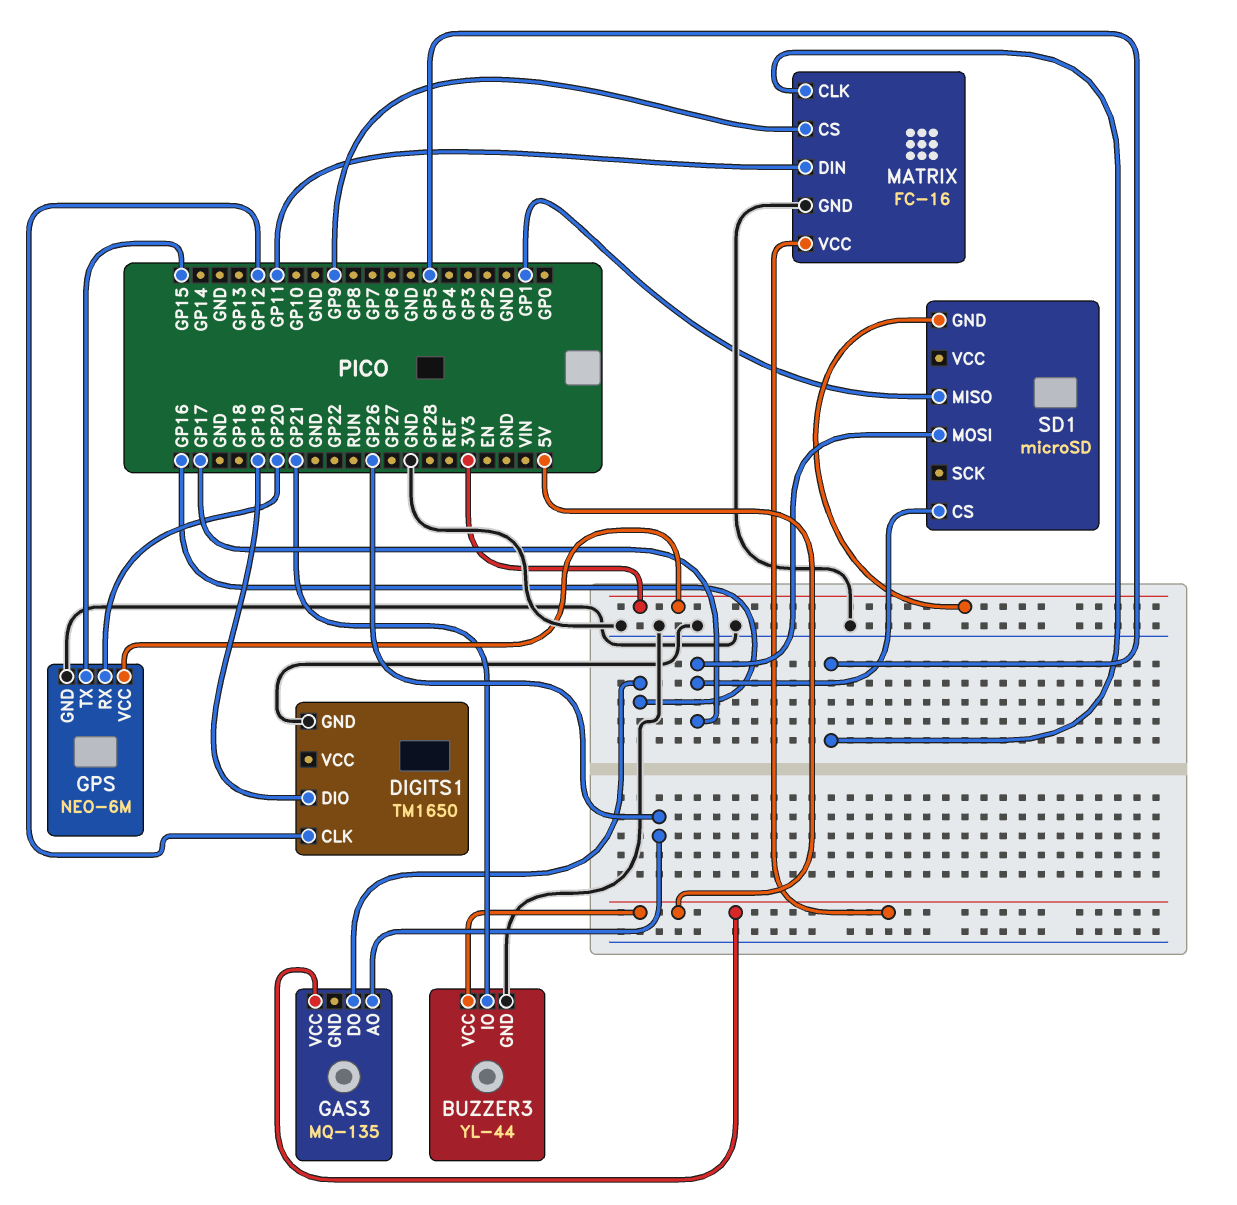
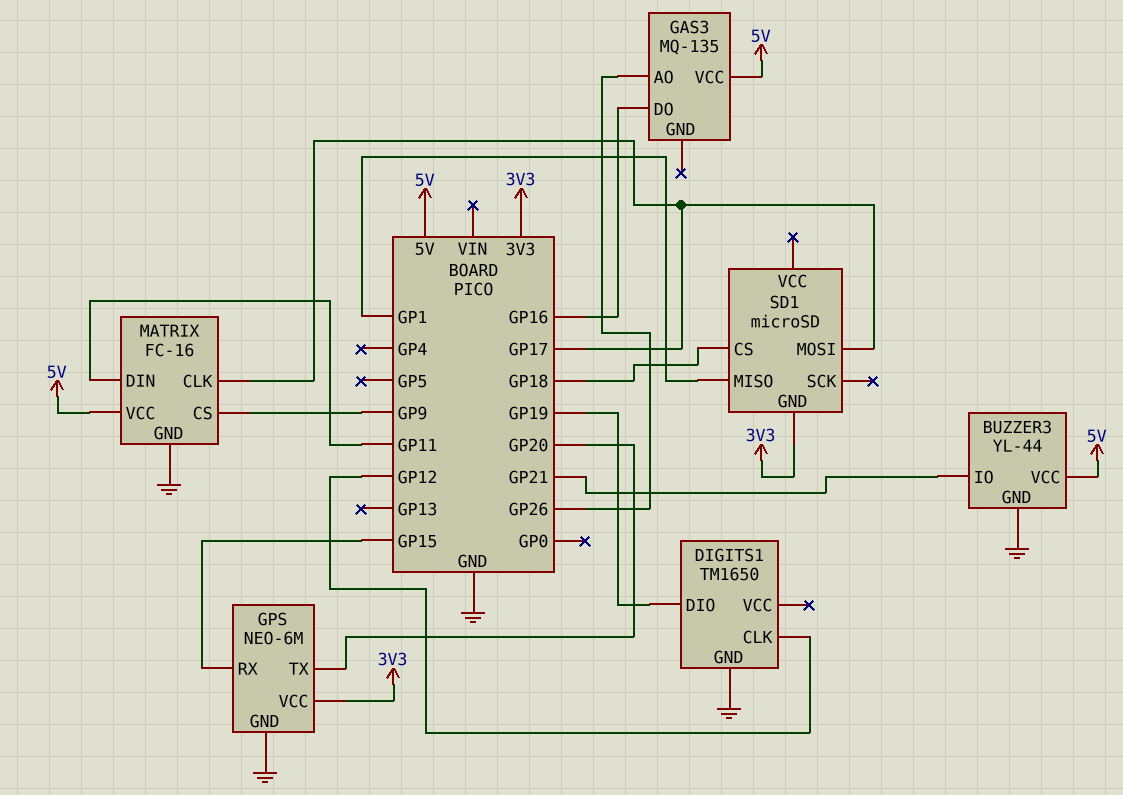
GPS pin RX: GP20 -> GP15
GPS pin TX: GP15 -> GP20
MATRIX pin CLK: GP5 -> GP17
SD1 pin CS: GP17 -> GP18

